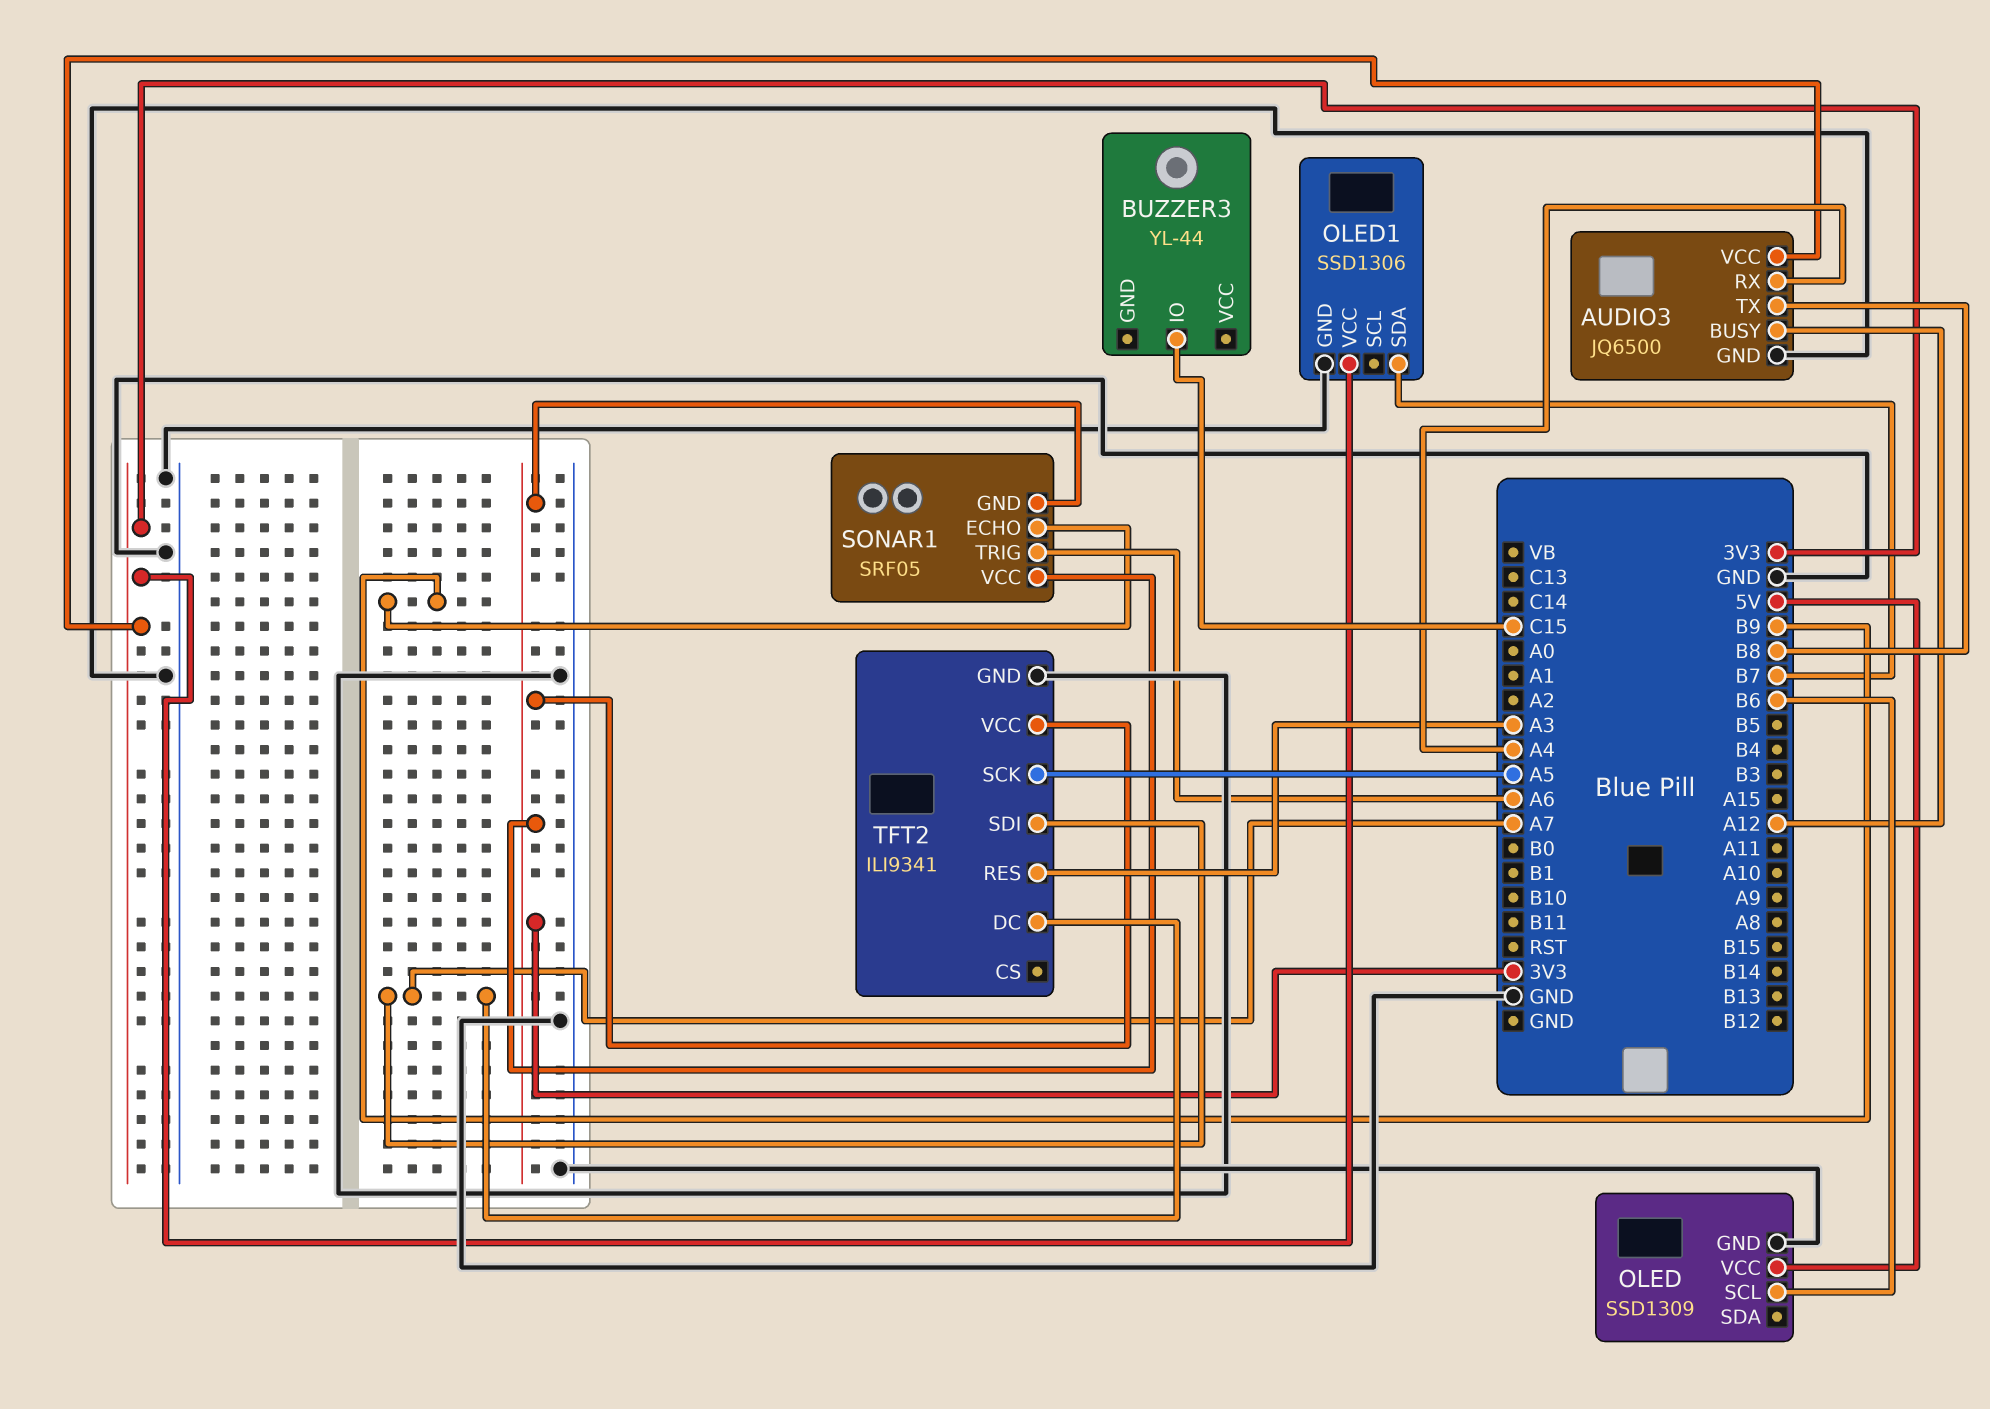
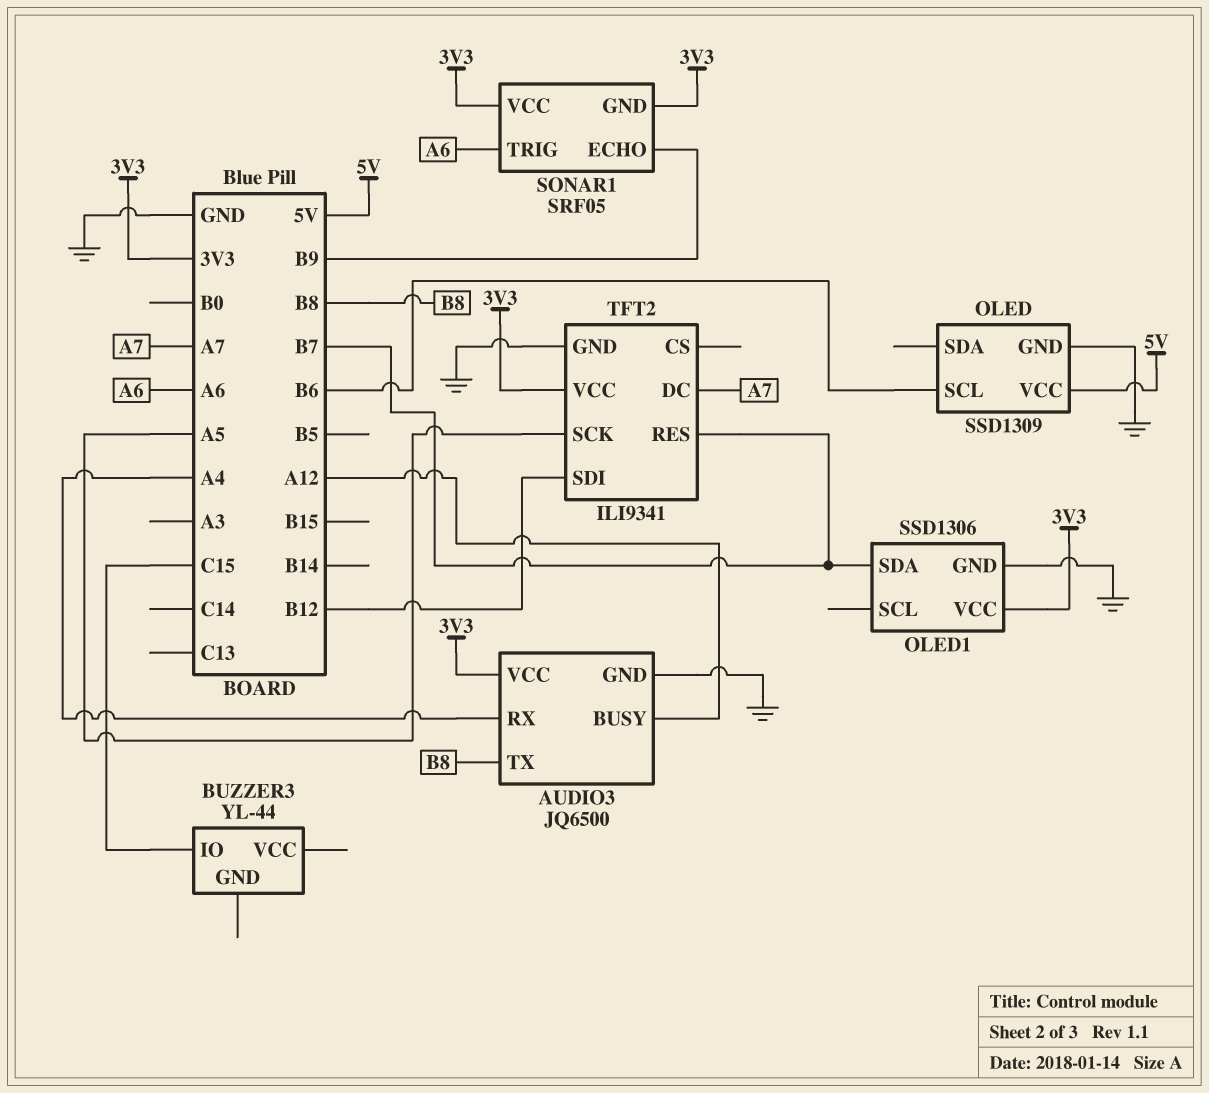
TFT2 pin RES: A3 -> B7
TFT2 pin SDI: A7 -> B12

